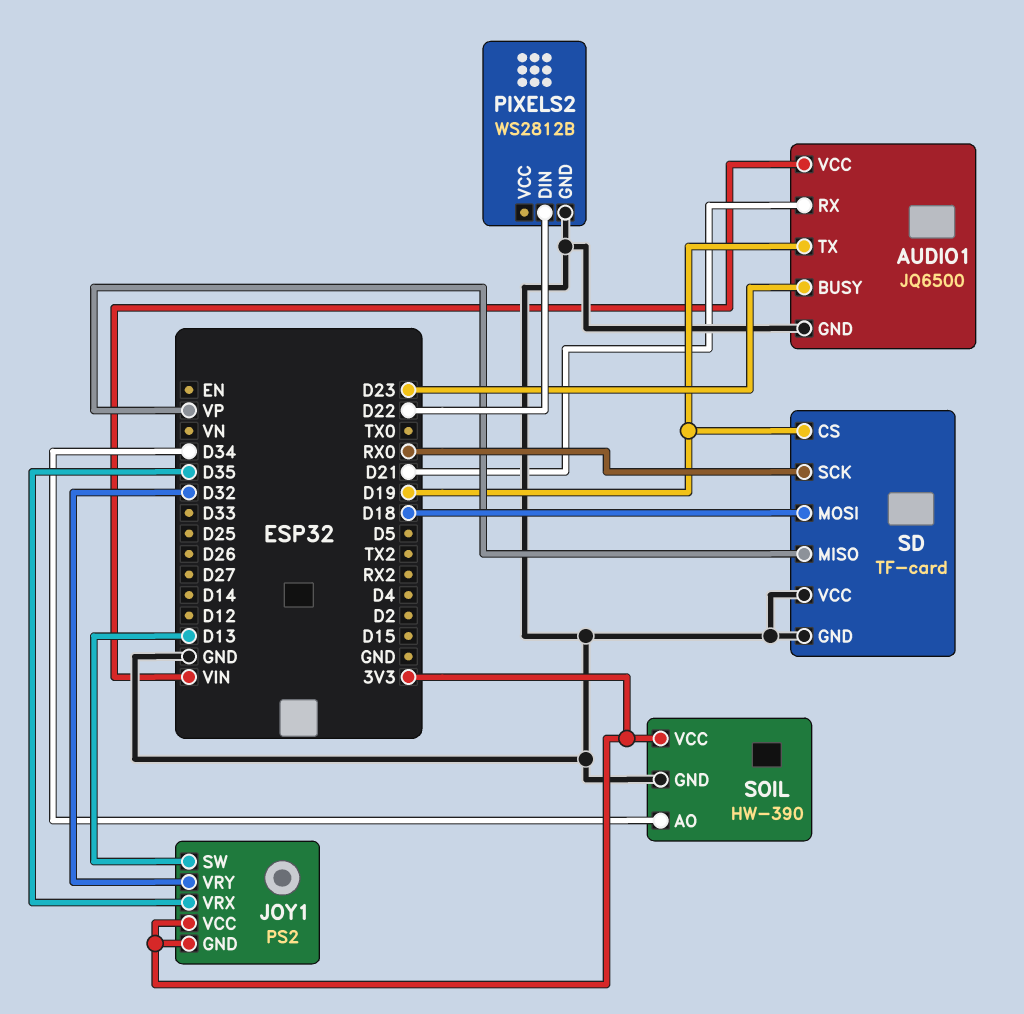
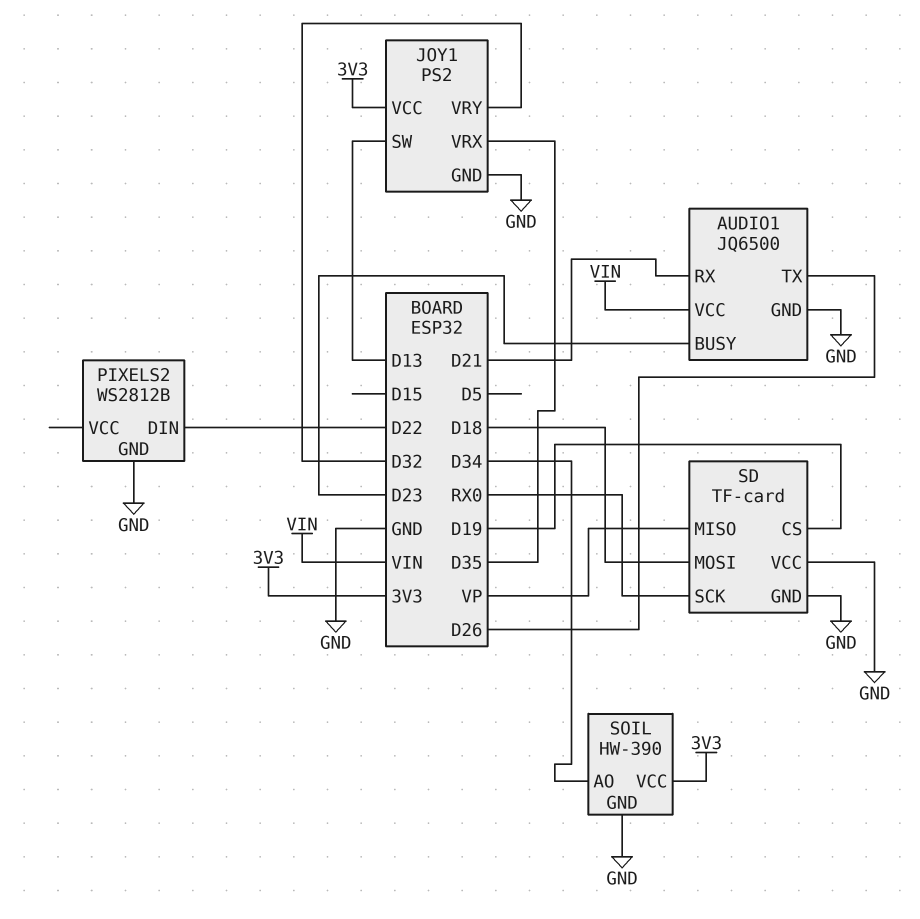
AUDIO1 pin TX: D19 -> D26
JOY1 pin GND: 3V3 -> GND

